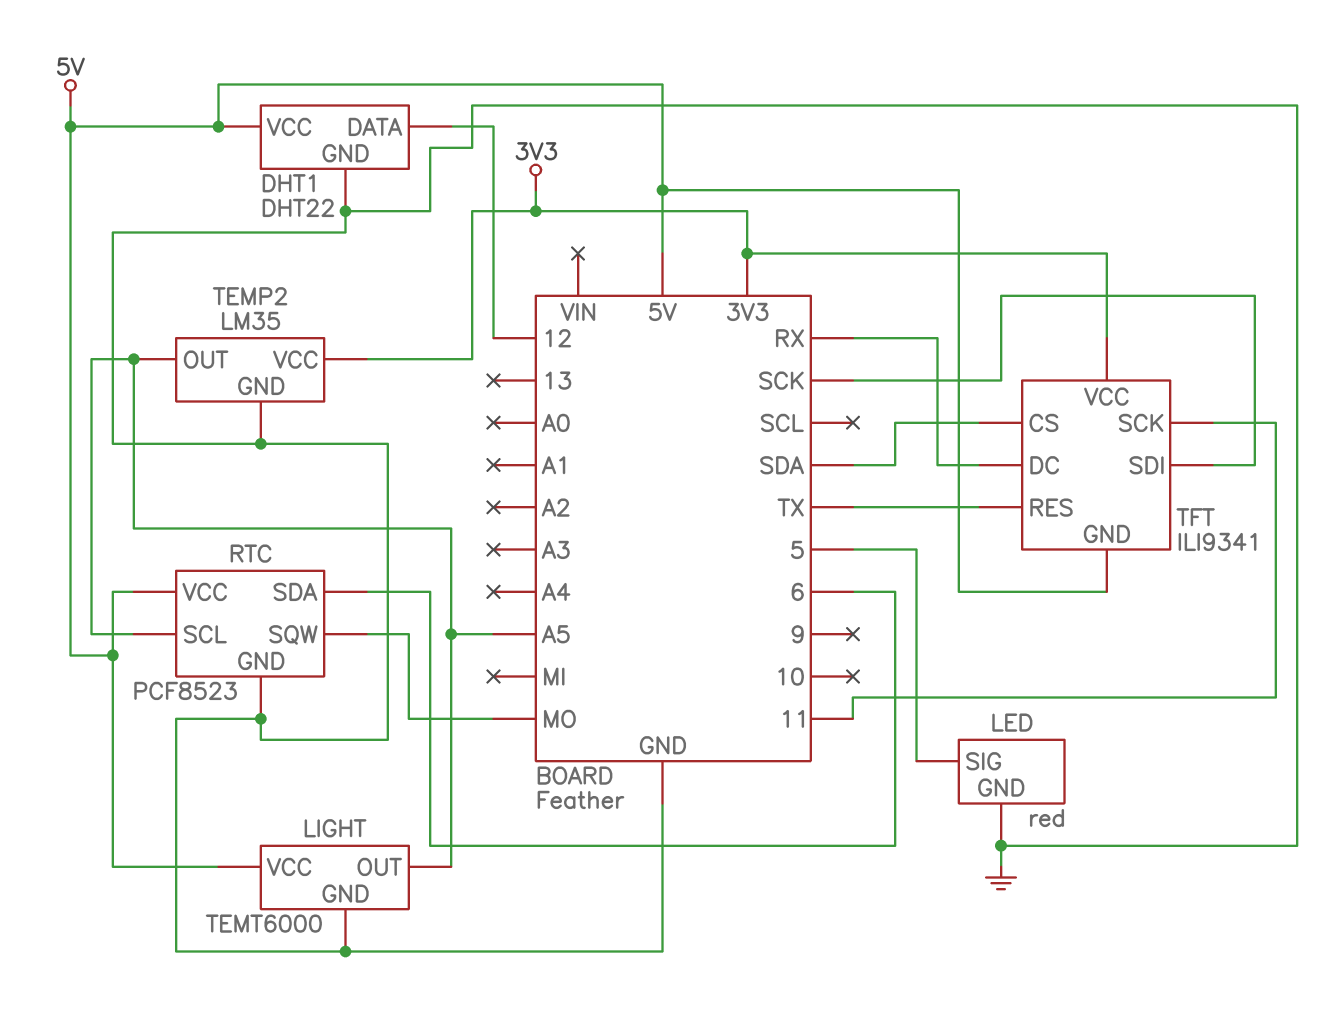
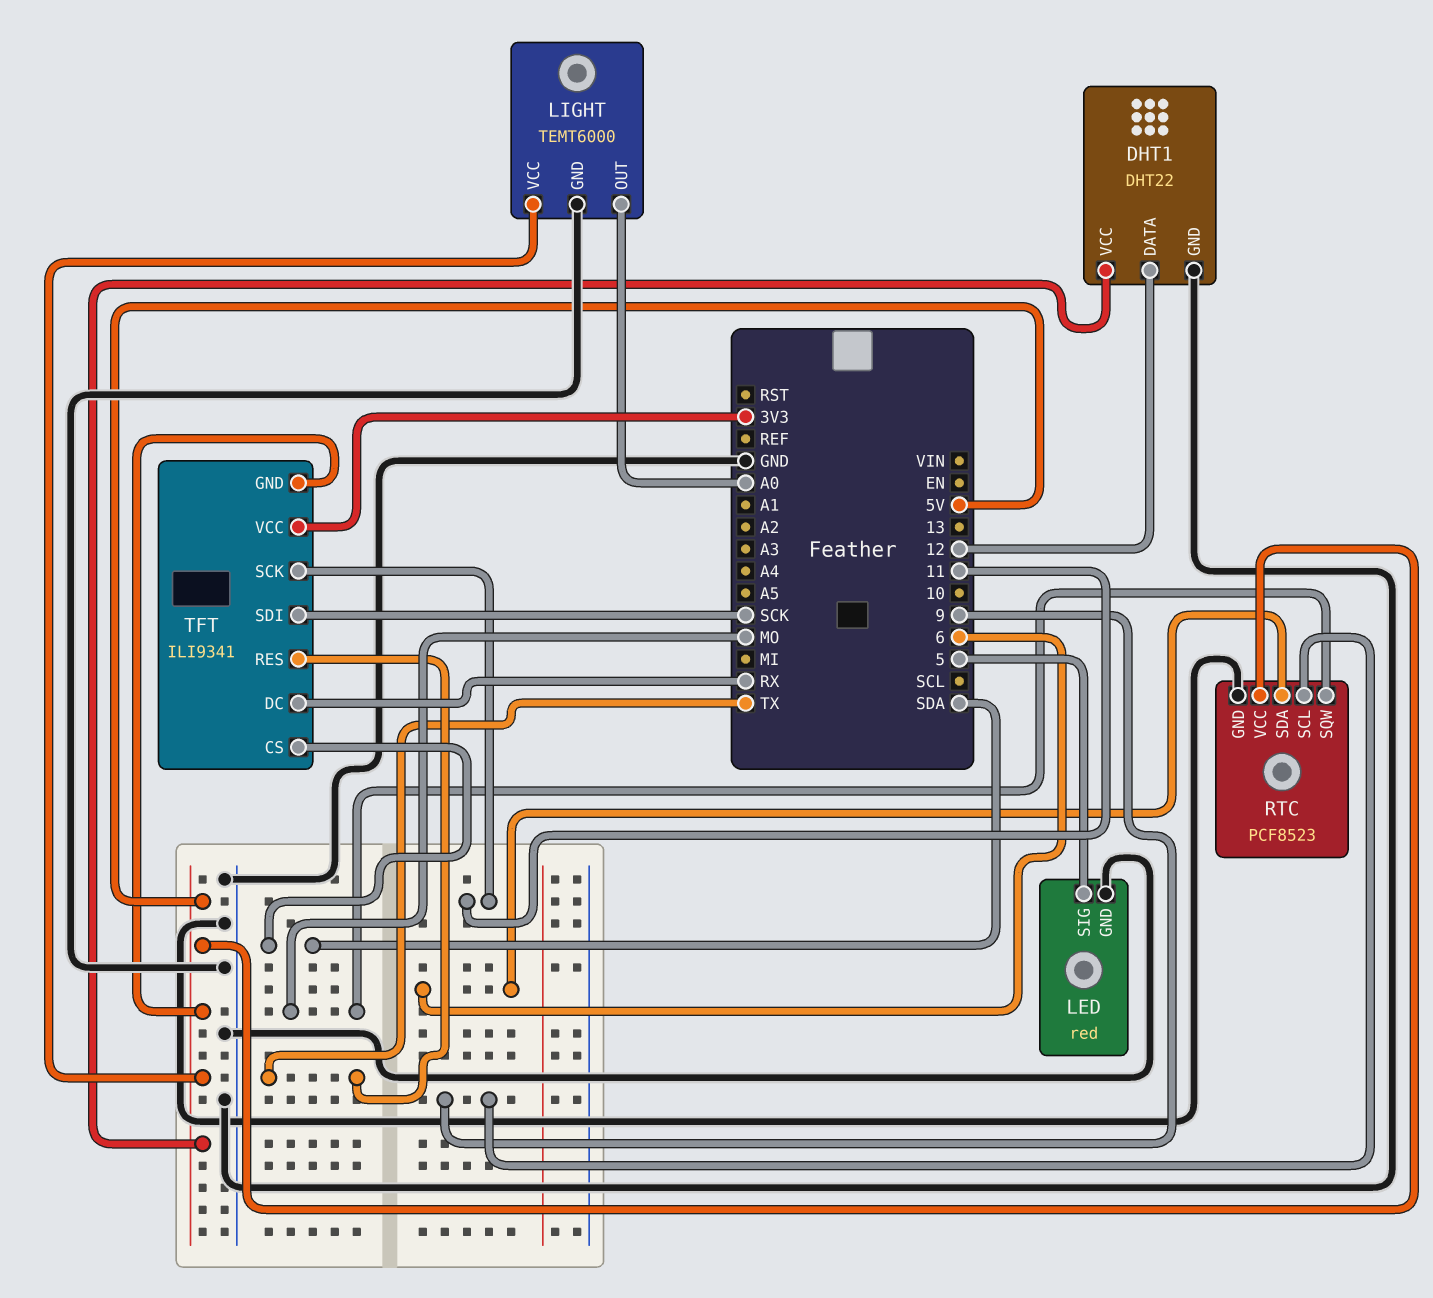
LIGHT pin OUT: A5 -> A0
RTC pin SCL: A5 -> 9
TEMP2: LM35 -> none
TEMP2 pin GND: GND -> none
TEMP2 pin OUT: A5 -> none
TEMP2 pin VCC: 3V3 -> none

